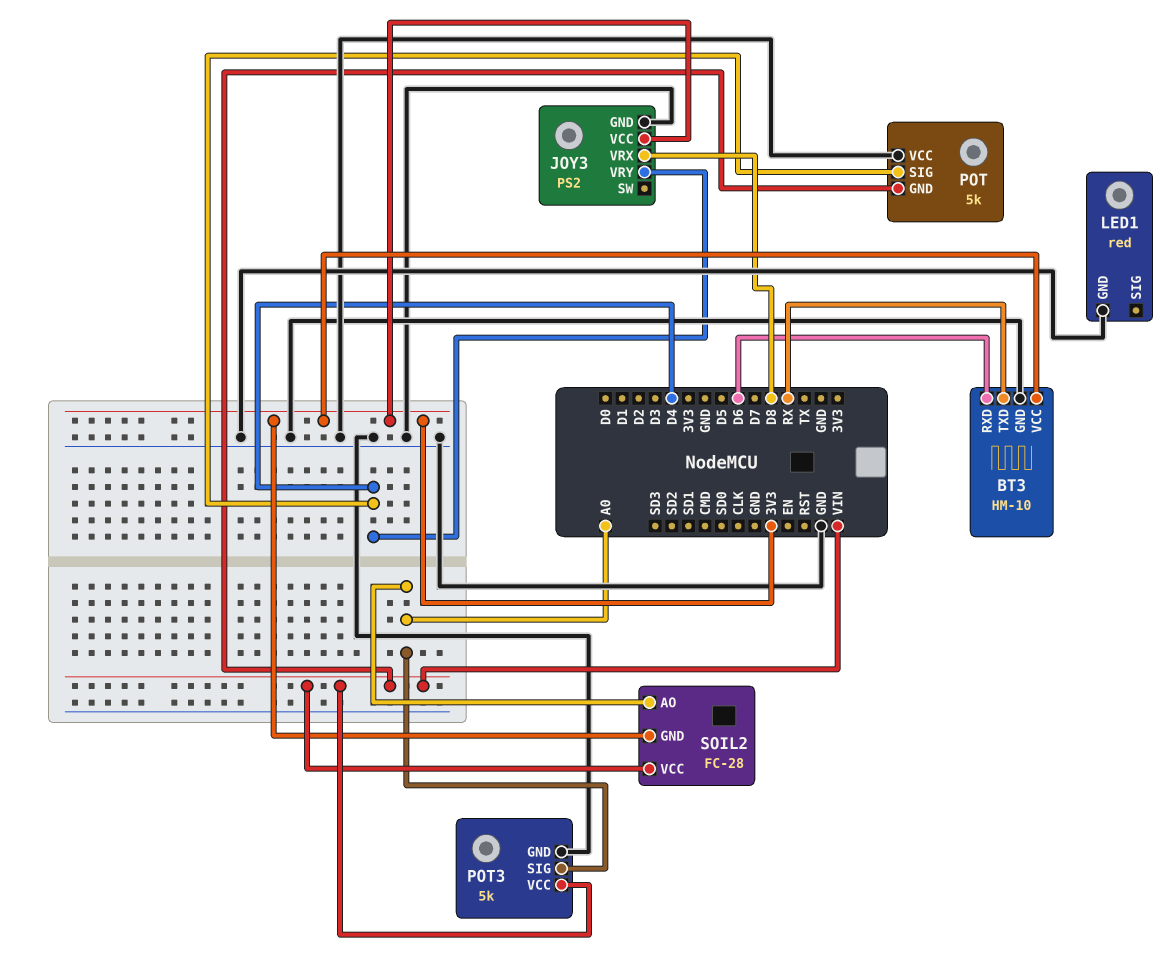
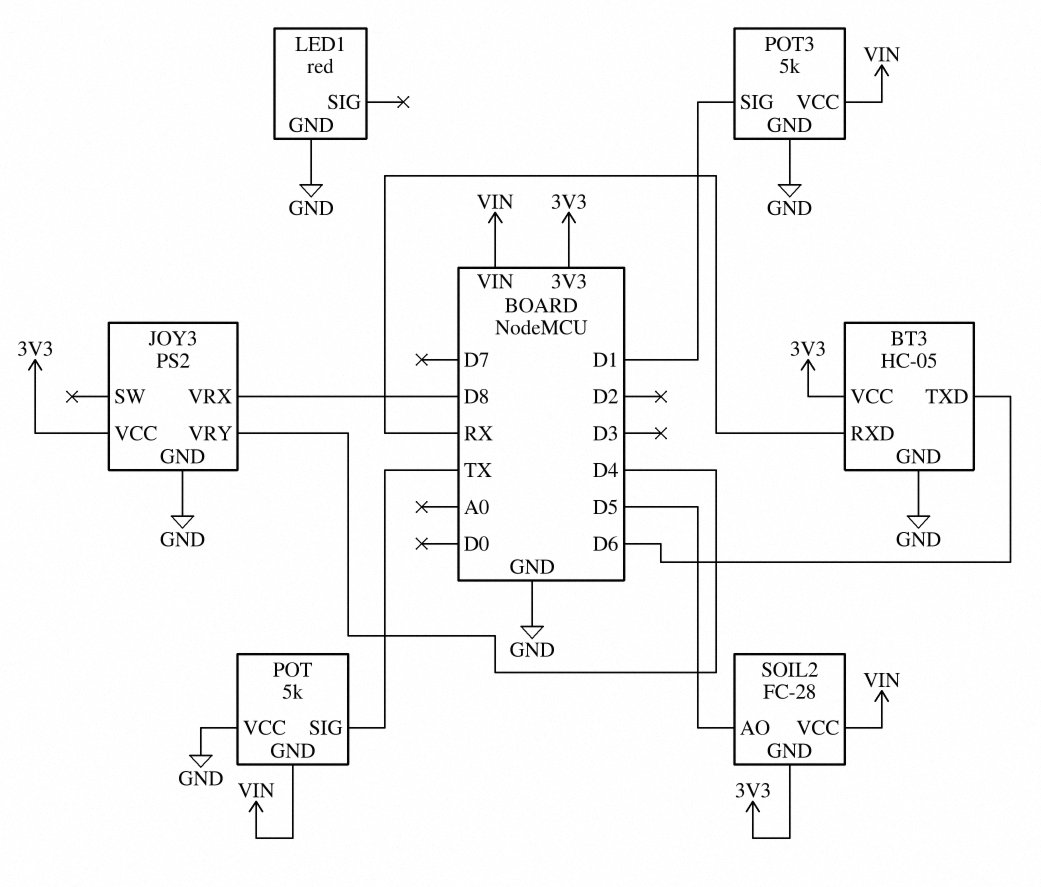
BT3: HM-10 -> HC-05
BT3 pin RXD: D6 -> RX
BT3 pin TXD: RX -> D6
POT pin SIG: D4 -> TX
POT3 pin SIG: A0 -> D1
SOIL2 pin AO: A0 -> D5

